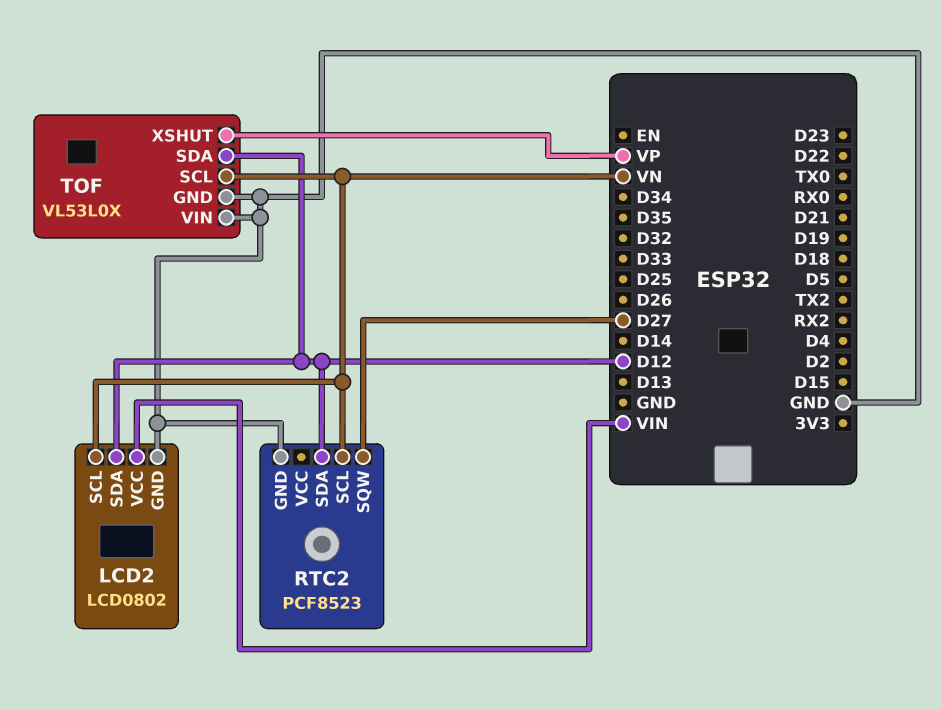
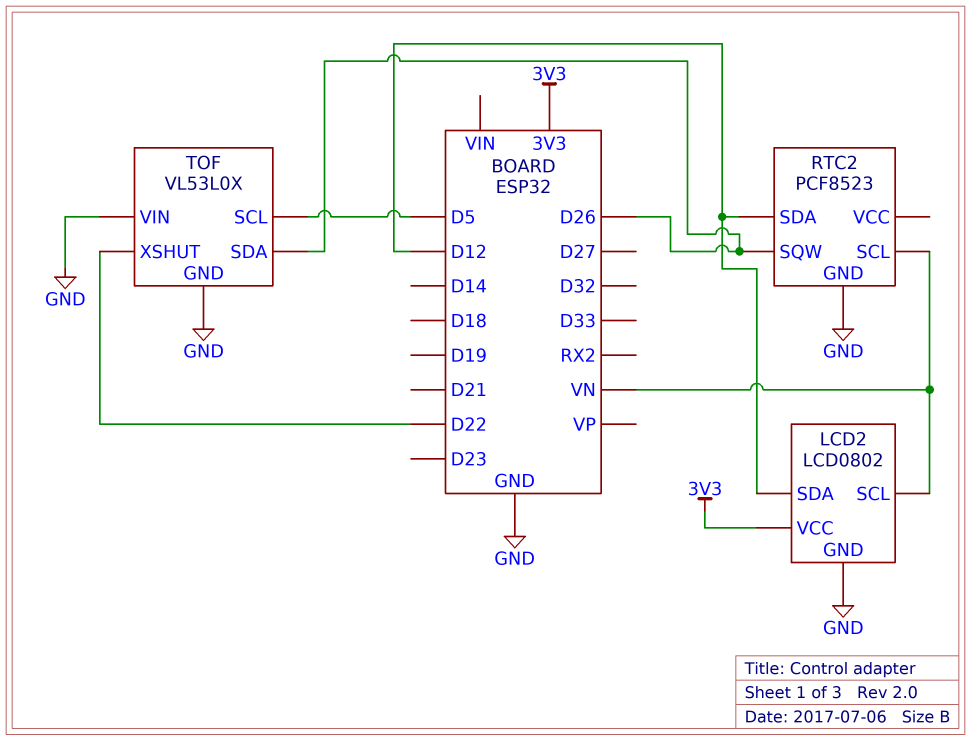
LCD2 pin VCC: VIN -> 3V3
RTC2 pin SQW: D27 -> D26
TOF pin SCL: VN -> D5
TOF pin SDA: D12 -> D26
TOF pin XSHUT: VP -> D22

